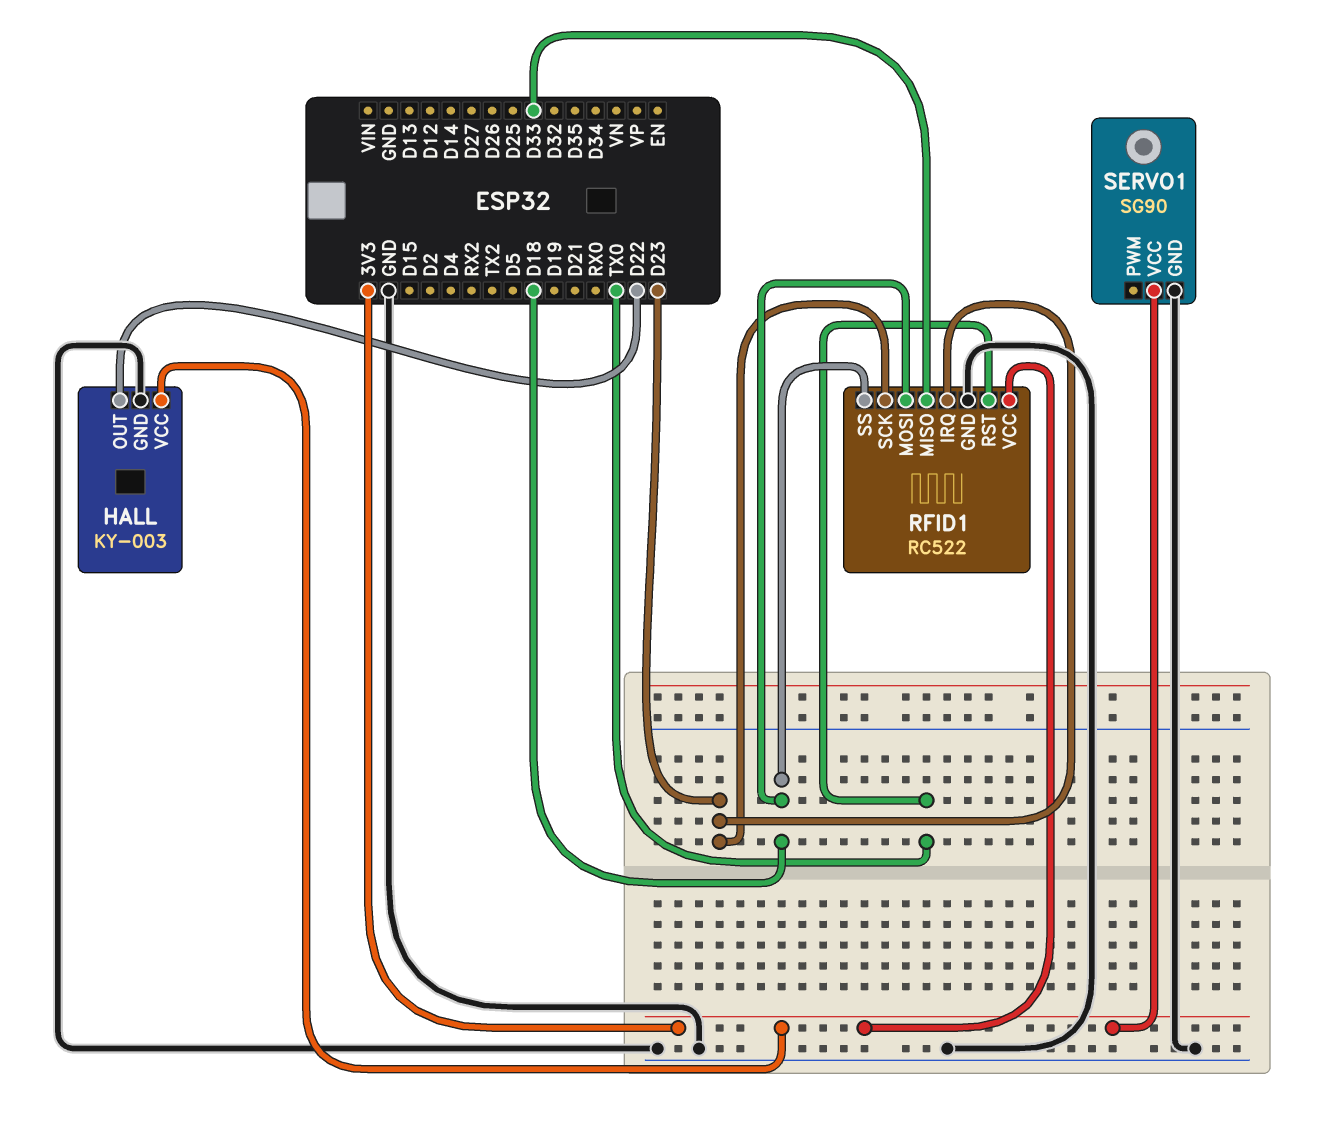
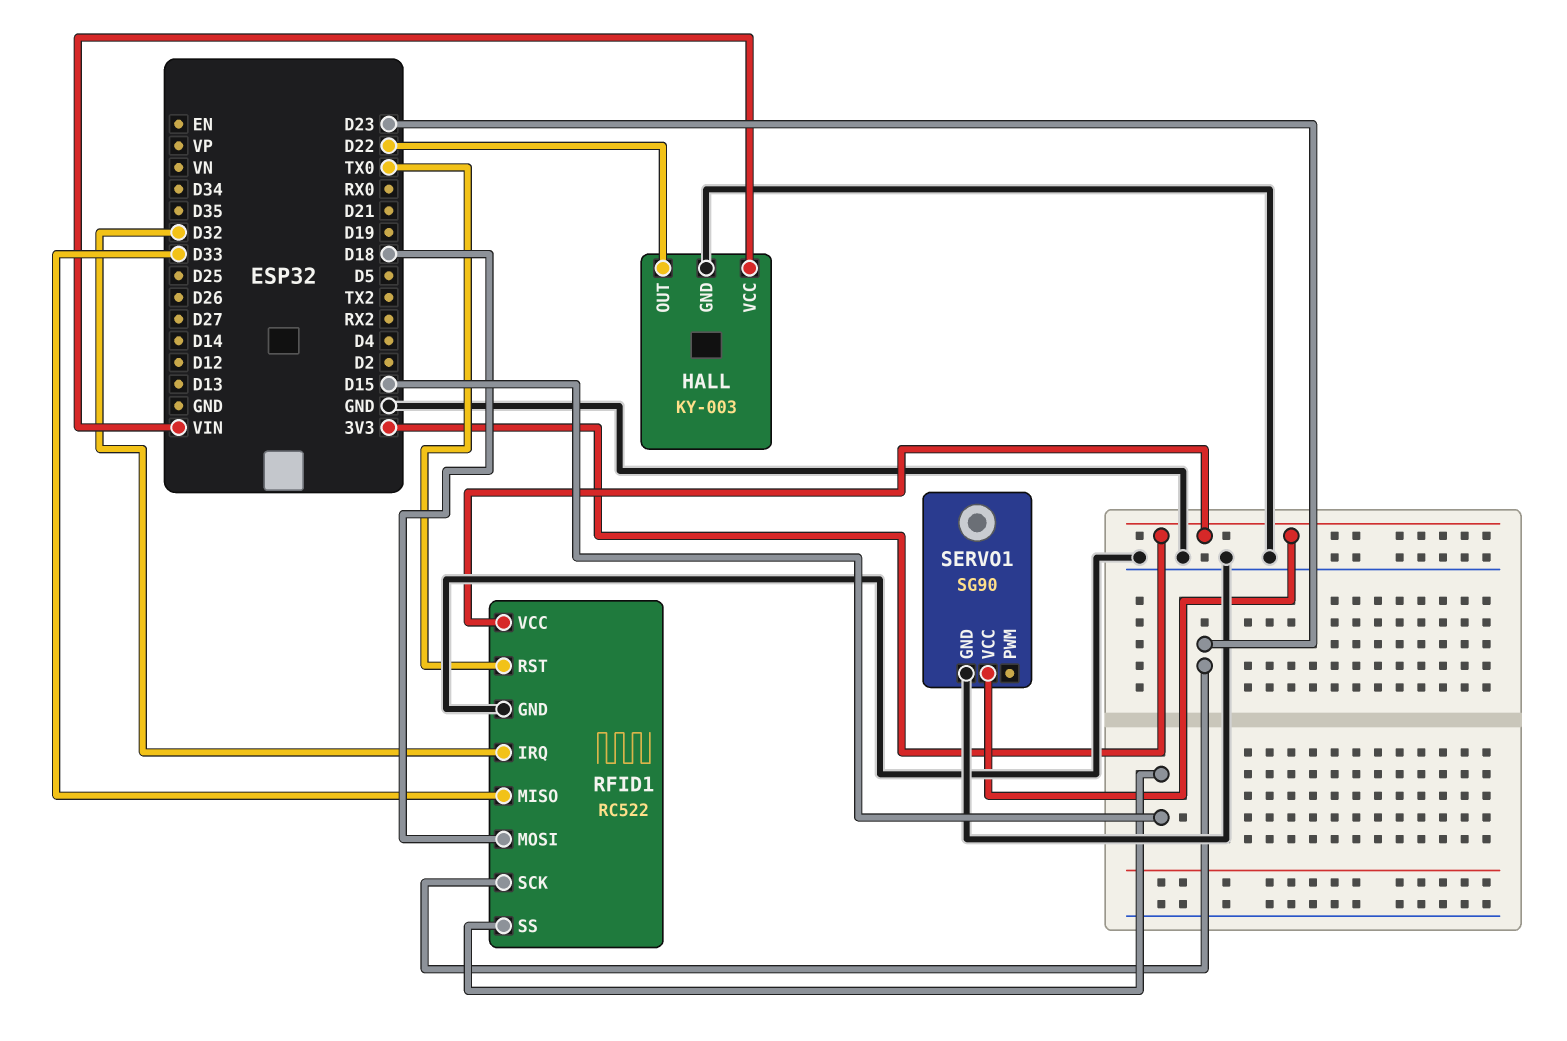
HALL pin VCC: 3V3 -> VIN
RFID1 pin IRQ: D23 -> D32
RFID1 pin SS: D18 -> D15

